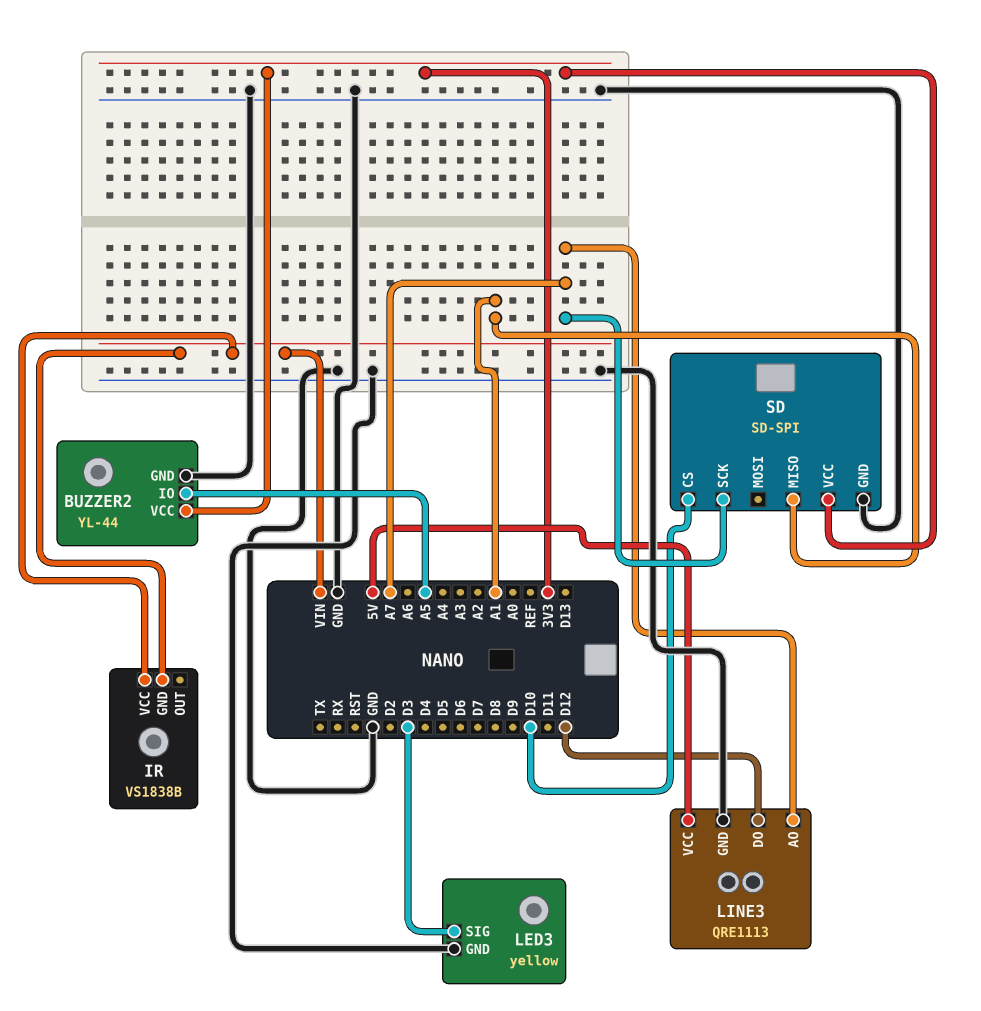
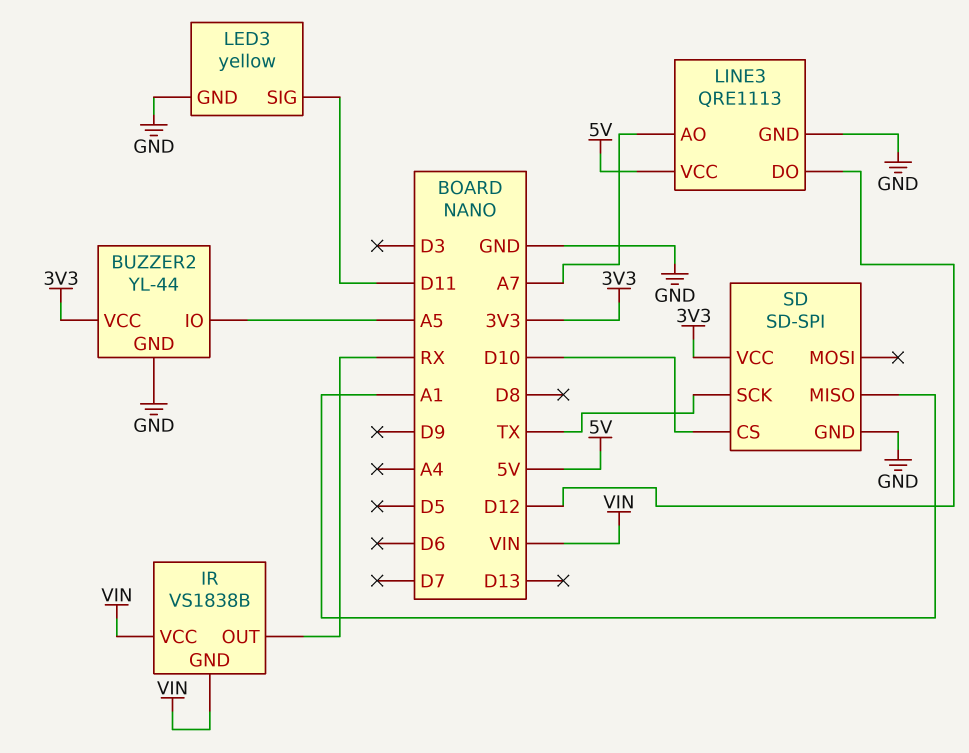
IR pin OUT: none -> RX
LED3 pin SIG: D3 -> D11
SD pin SCK: A7 -> TX

